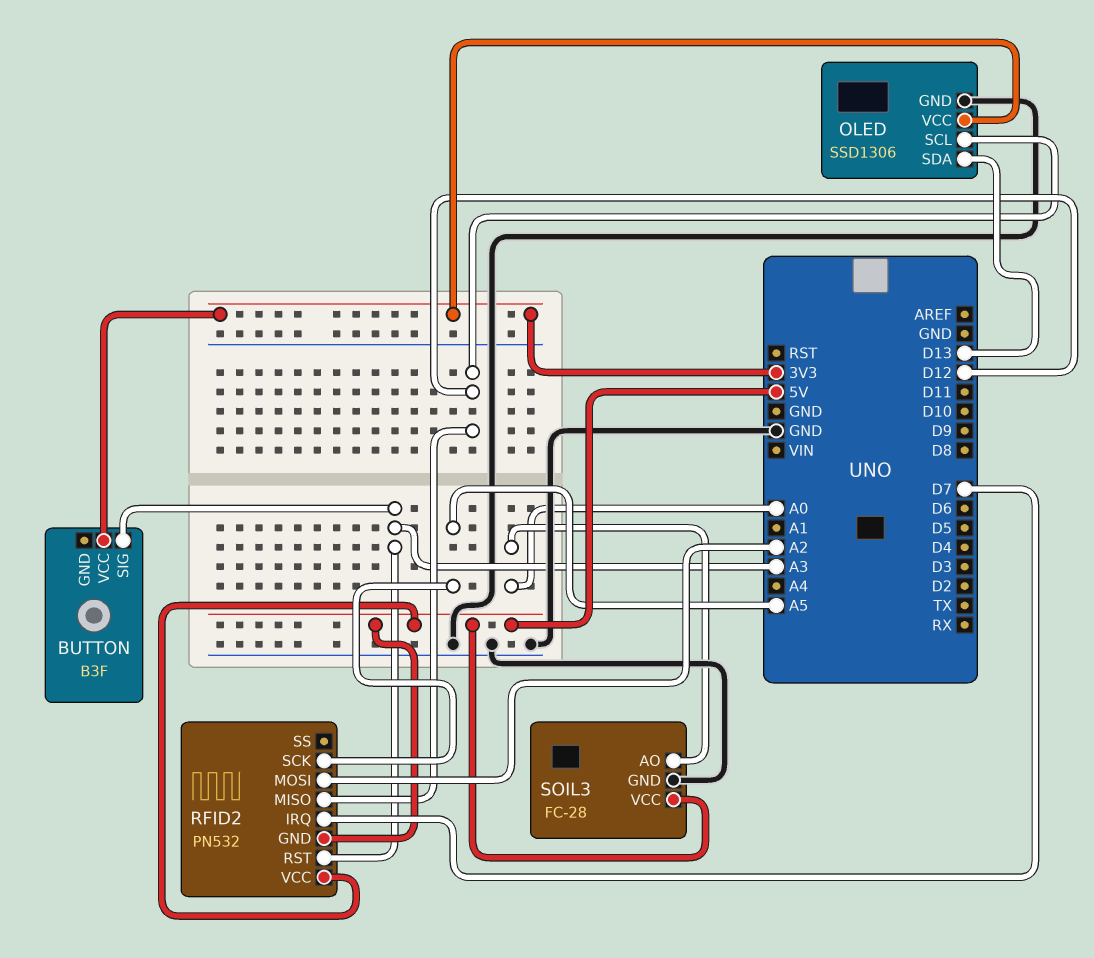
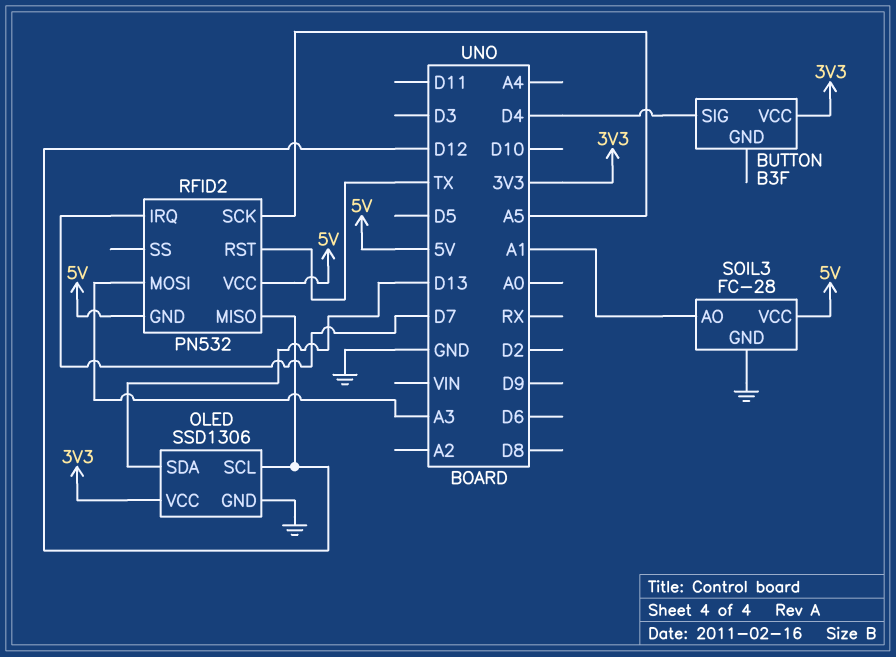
BUTTON pin SIG: A3 -> D4
RFID2 pin MOSI: A2 -> A3
RFID2 pin RST: A3 -> TX
SOIL3 pin AO: A0 -> A1

